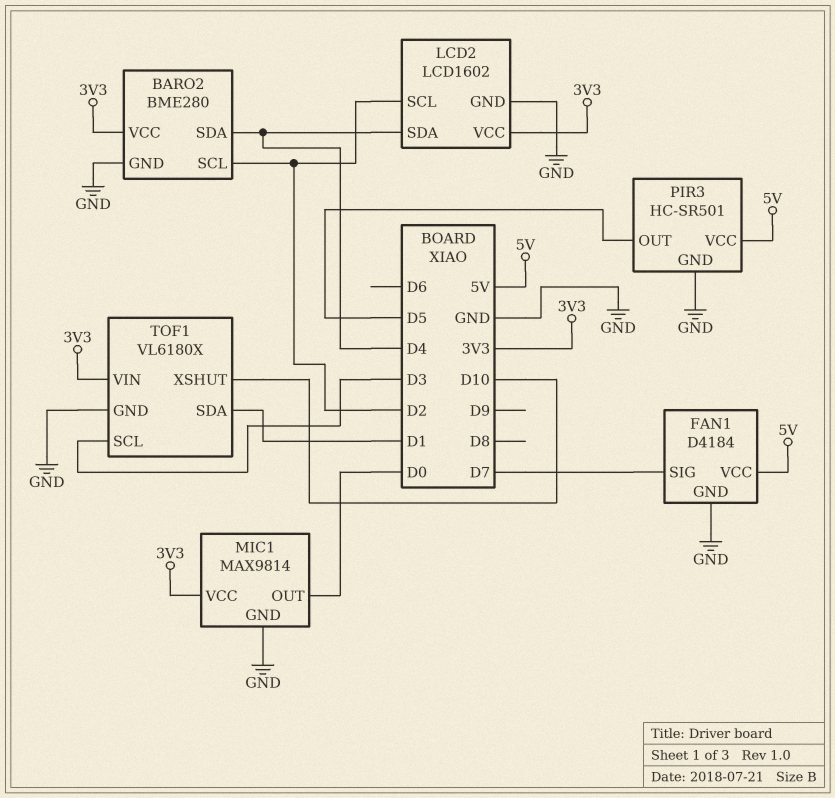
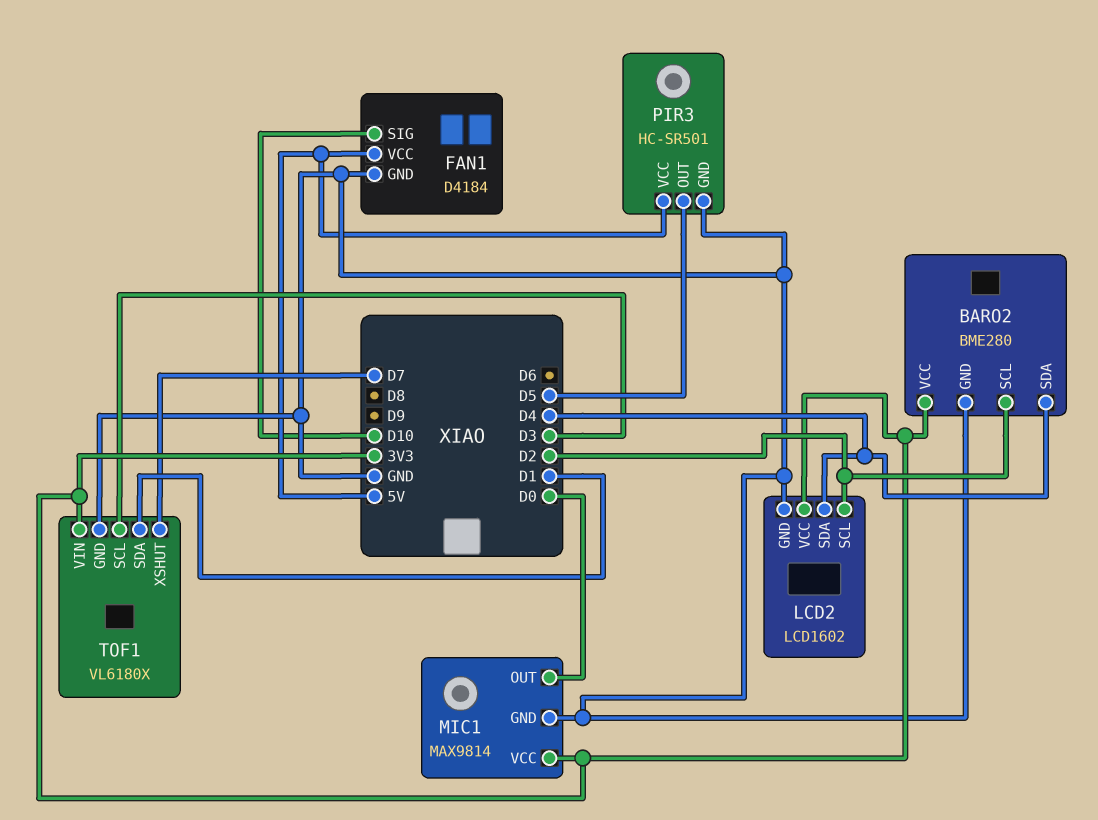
FAN1 pin SIG: D7 -> D10
TOF1 pin XSHUT: D10 -> D7

